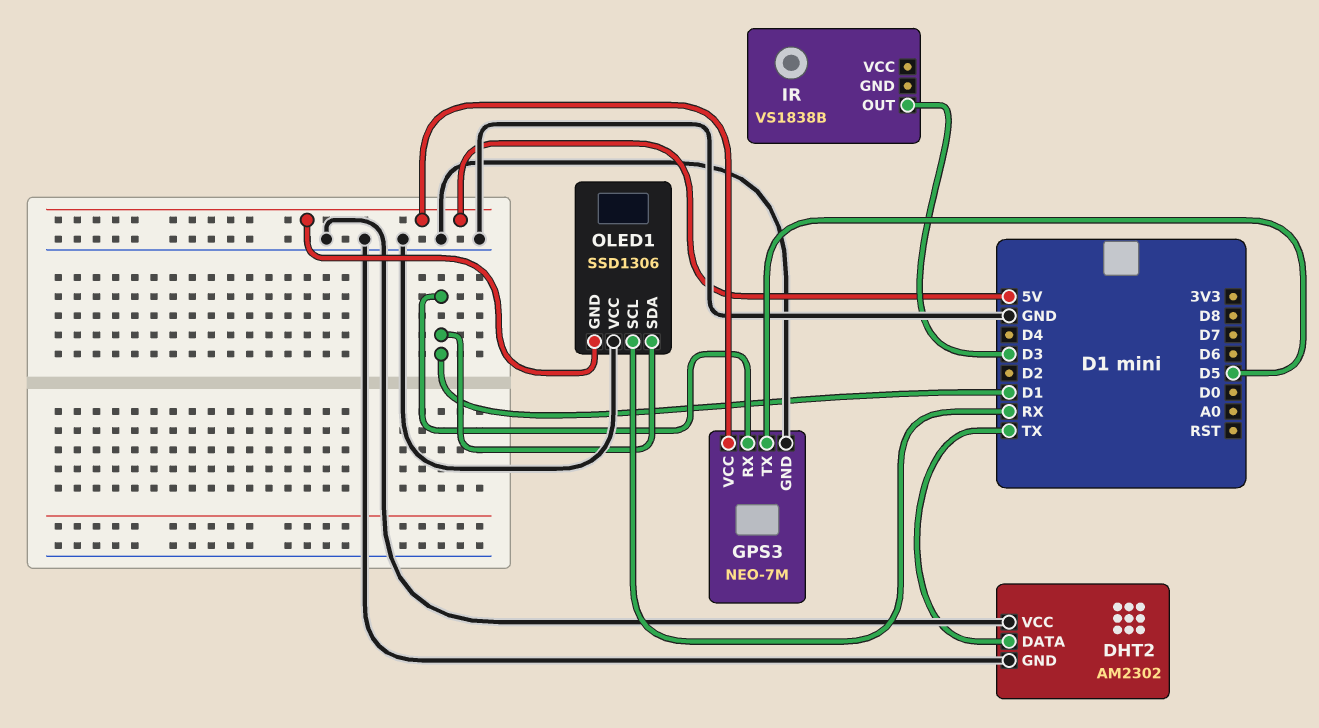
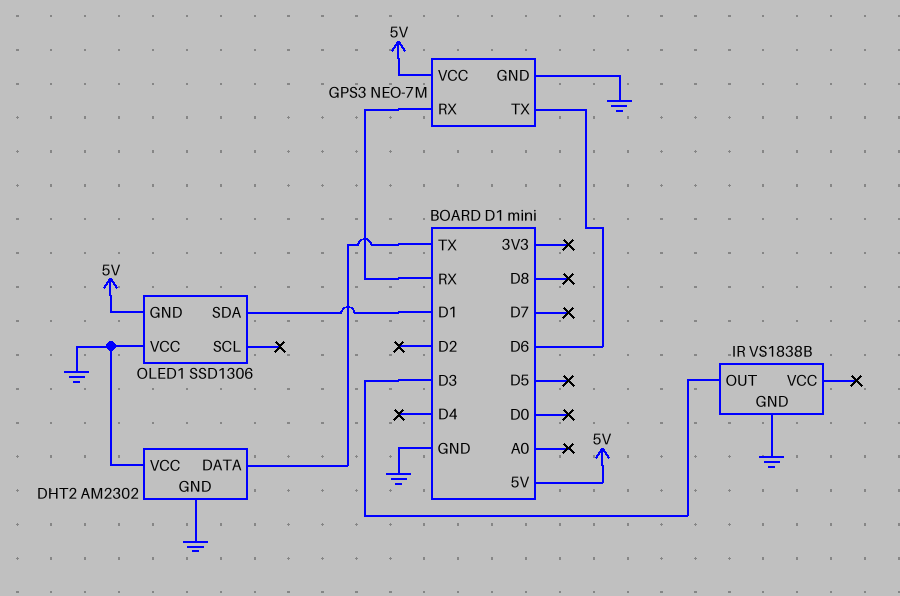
GPS3 pin RX: D1 -> RX
GPS3 pin TX: D5 -> D6
IR pin GND: none -> GND
OLED1 pin SCL: RX -> none

